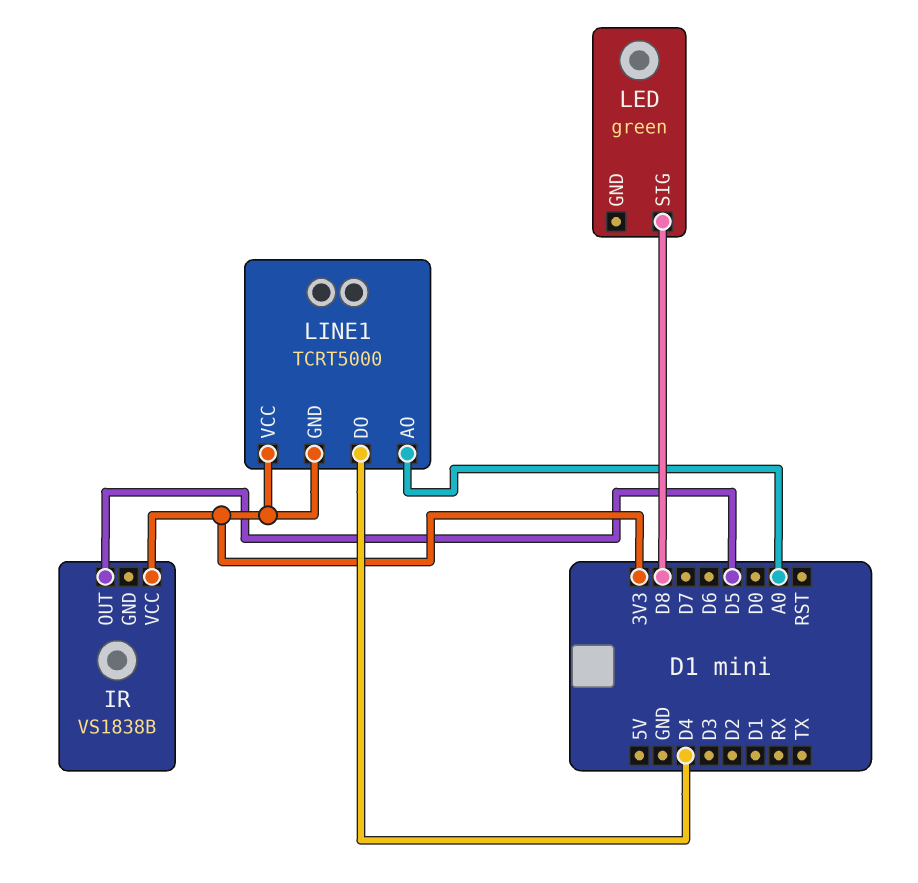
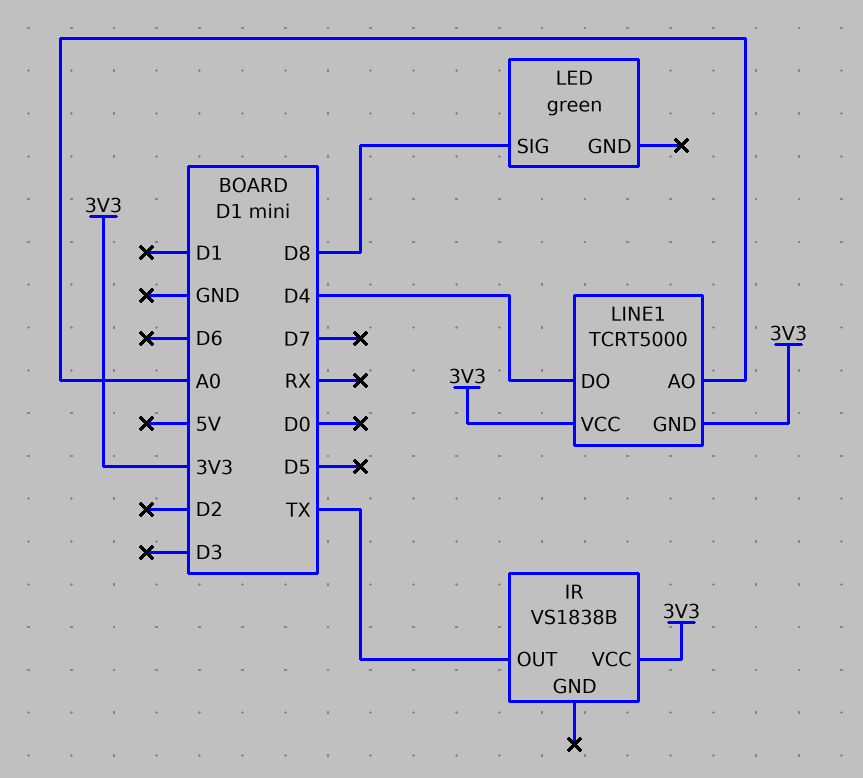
IR pin OUT: D5 -> TX

